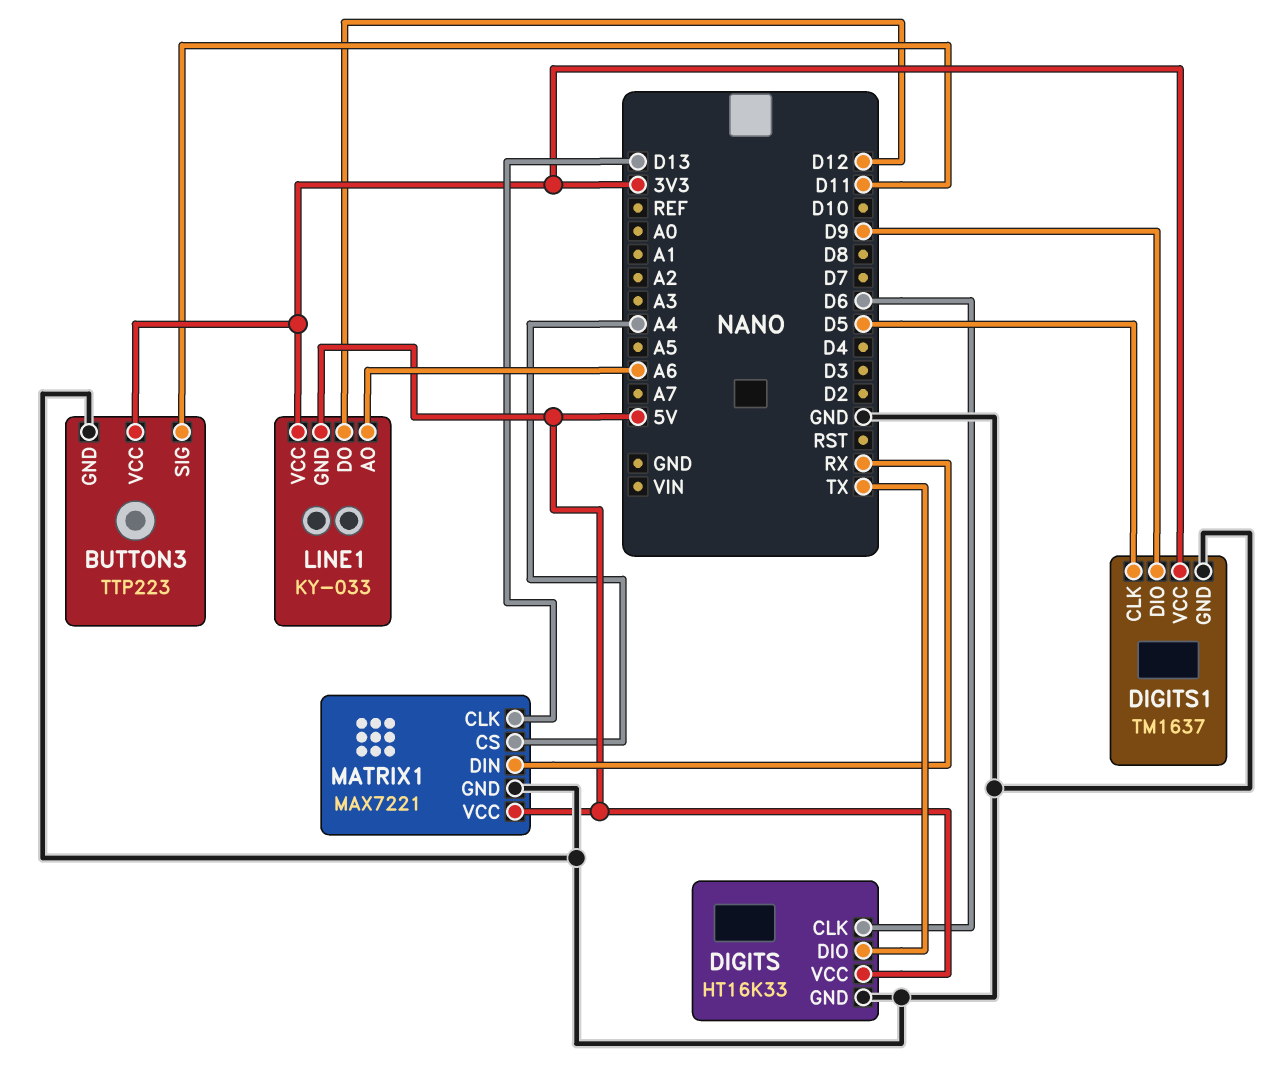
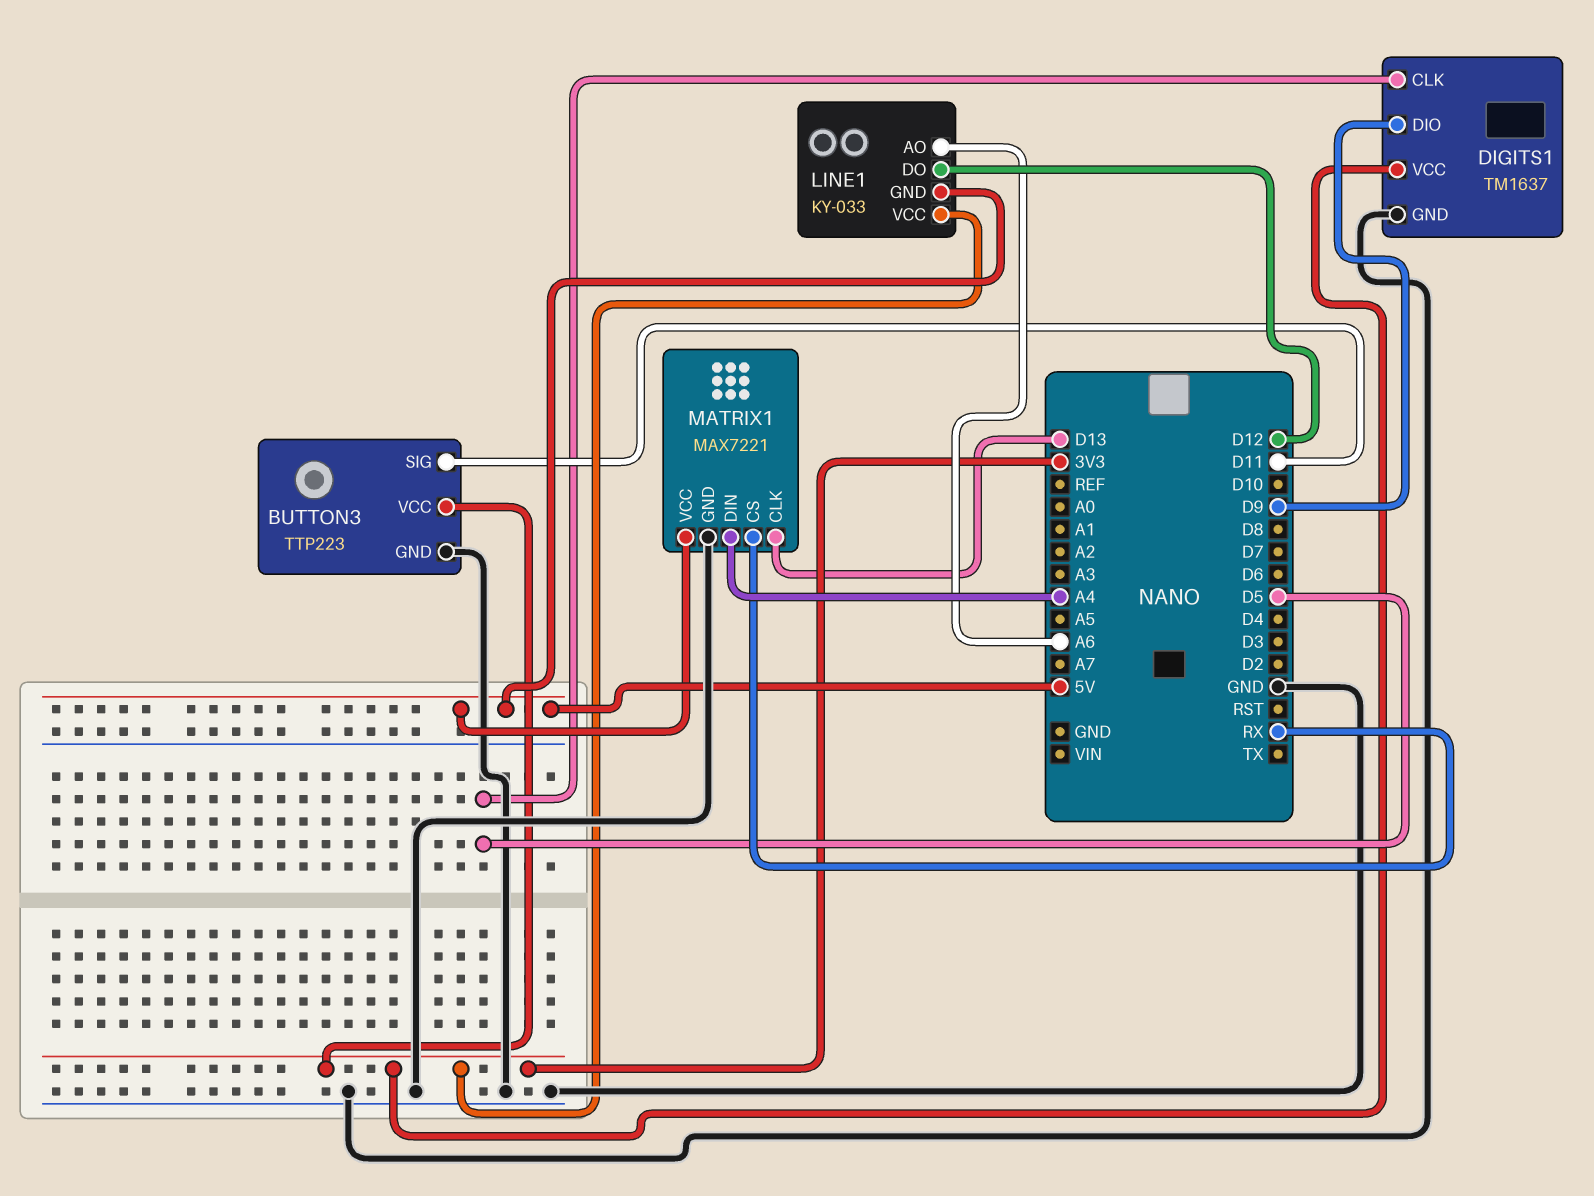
DIGITS: HT16K33 -> none
DIGITS pin CLK: D6 -> none
DIGITS pin DIO: TX -> none
DIGITS pin GND: GND -> none
DIGITS pin VCC: 5V -> none
MATRIX1 pin CS: A4 -> RX
MATRIX1 pin DIN: RX -> A4

